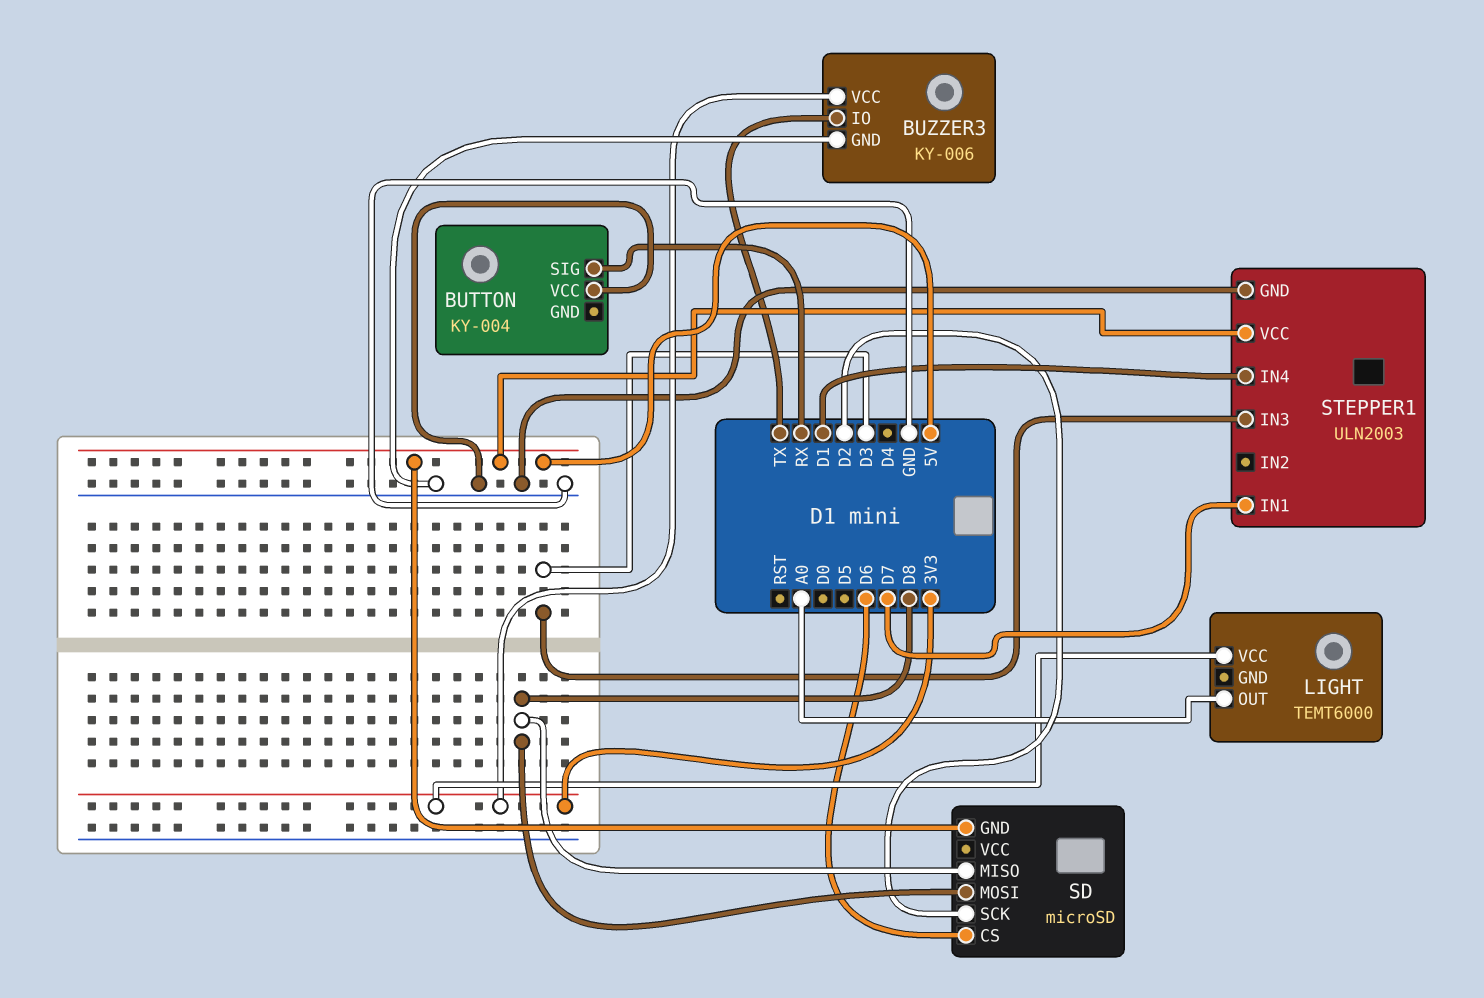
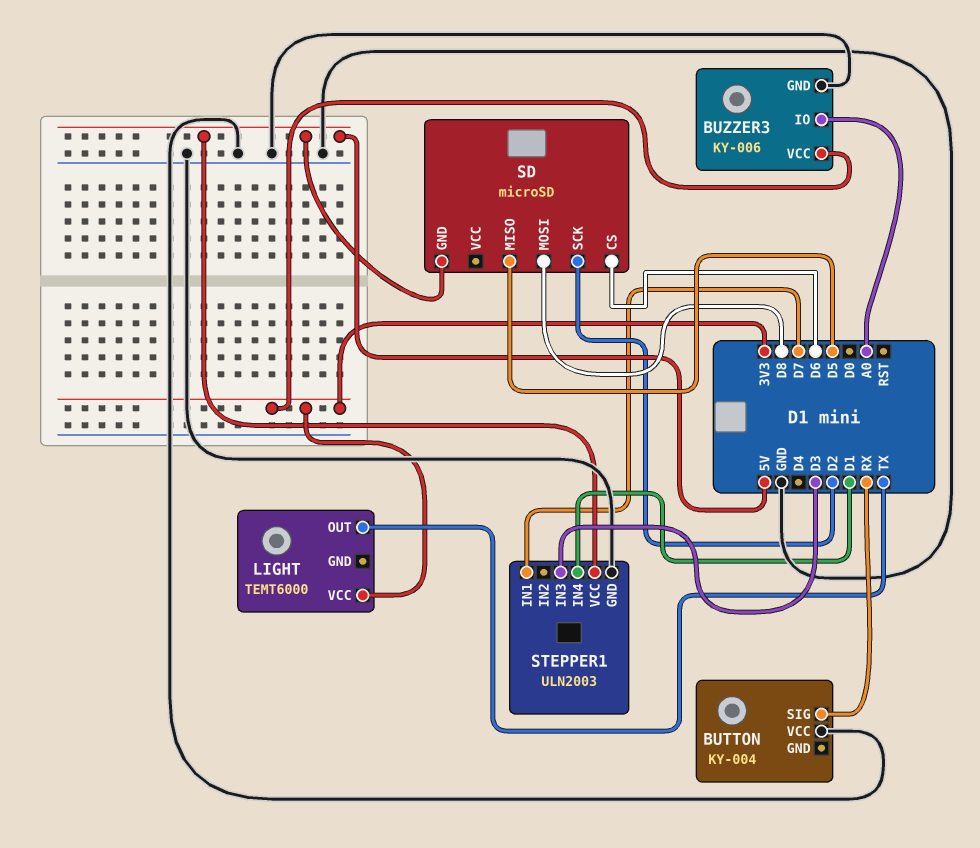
BUZZER3 pin IO: TX -> A0
LIGHT pin OUT: A0 -> TX
SD pin MISO: D8 -> D5

